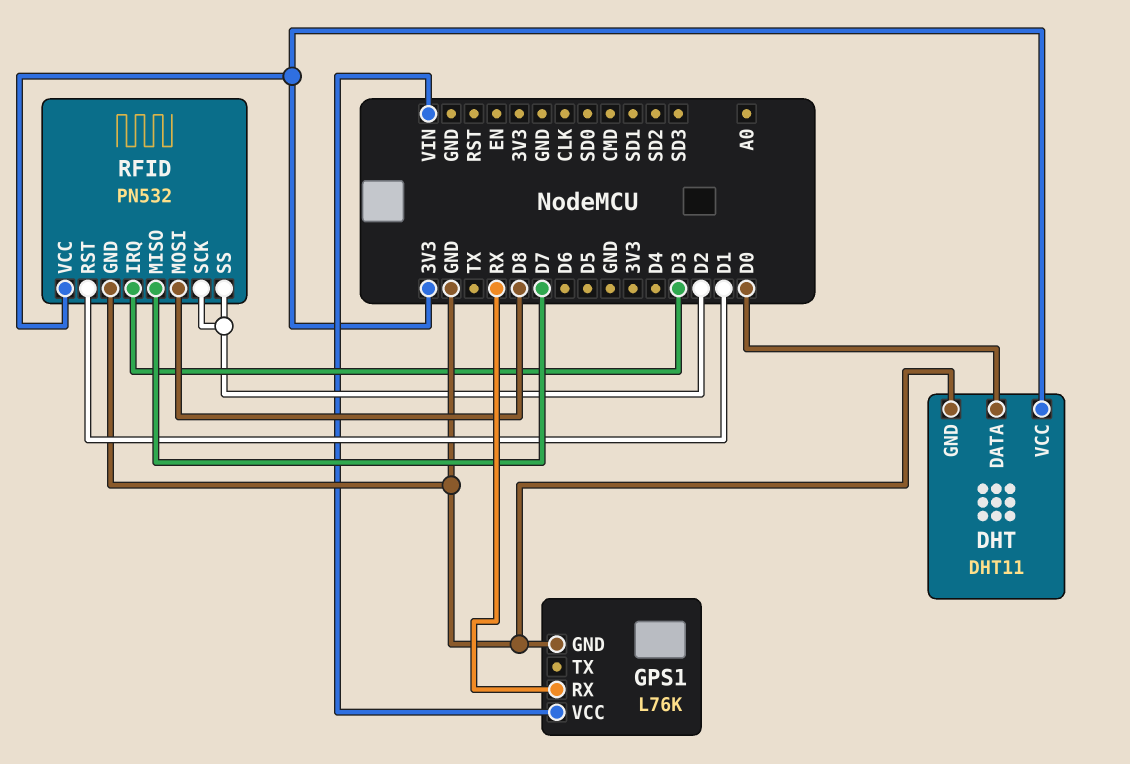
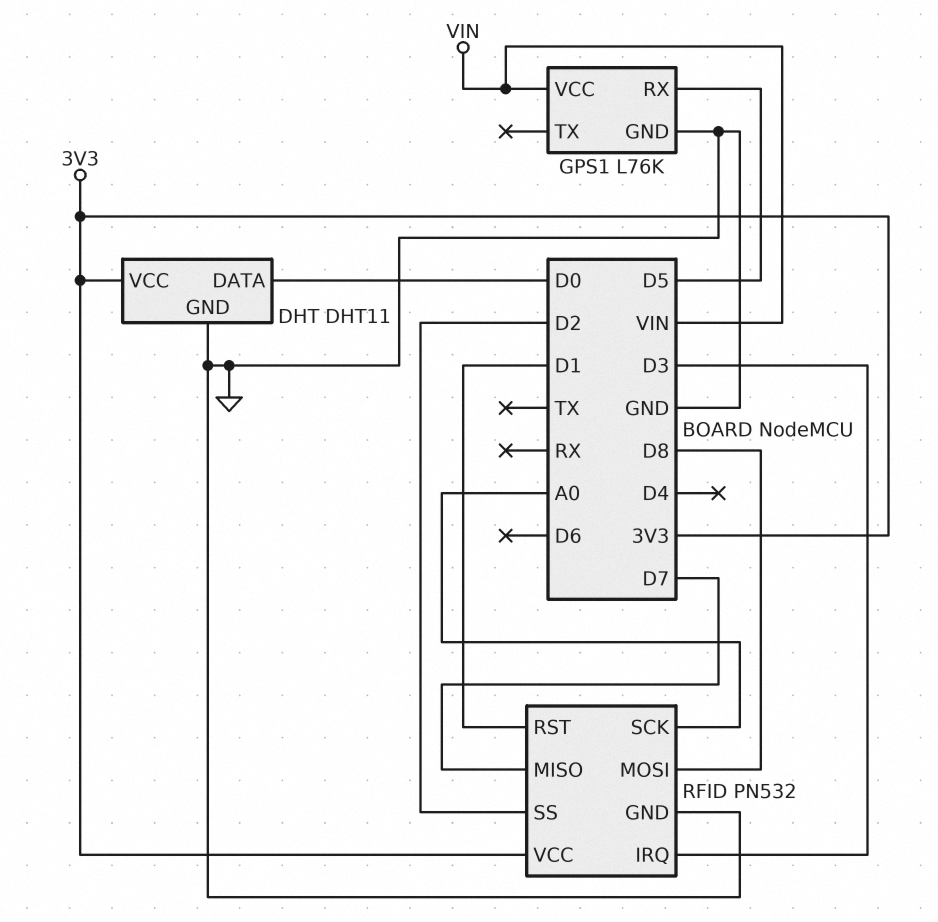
GPS1 pin RX: RX -> D5
RFID pin SCK: D2 -> A0

